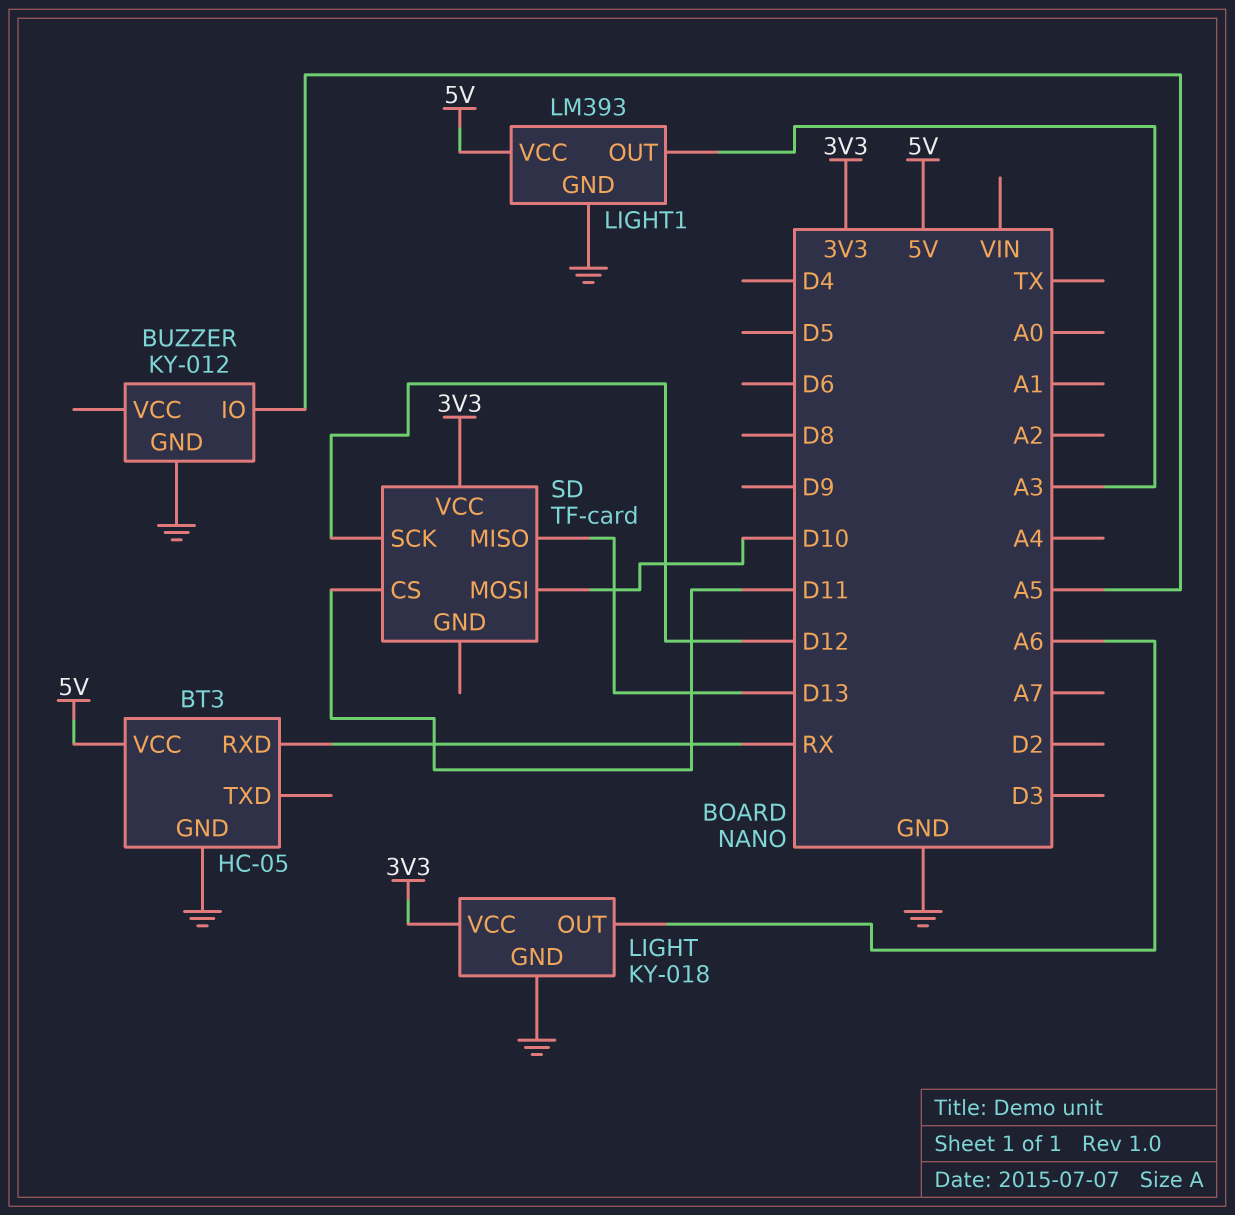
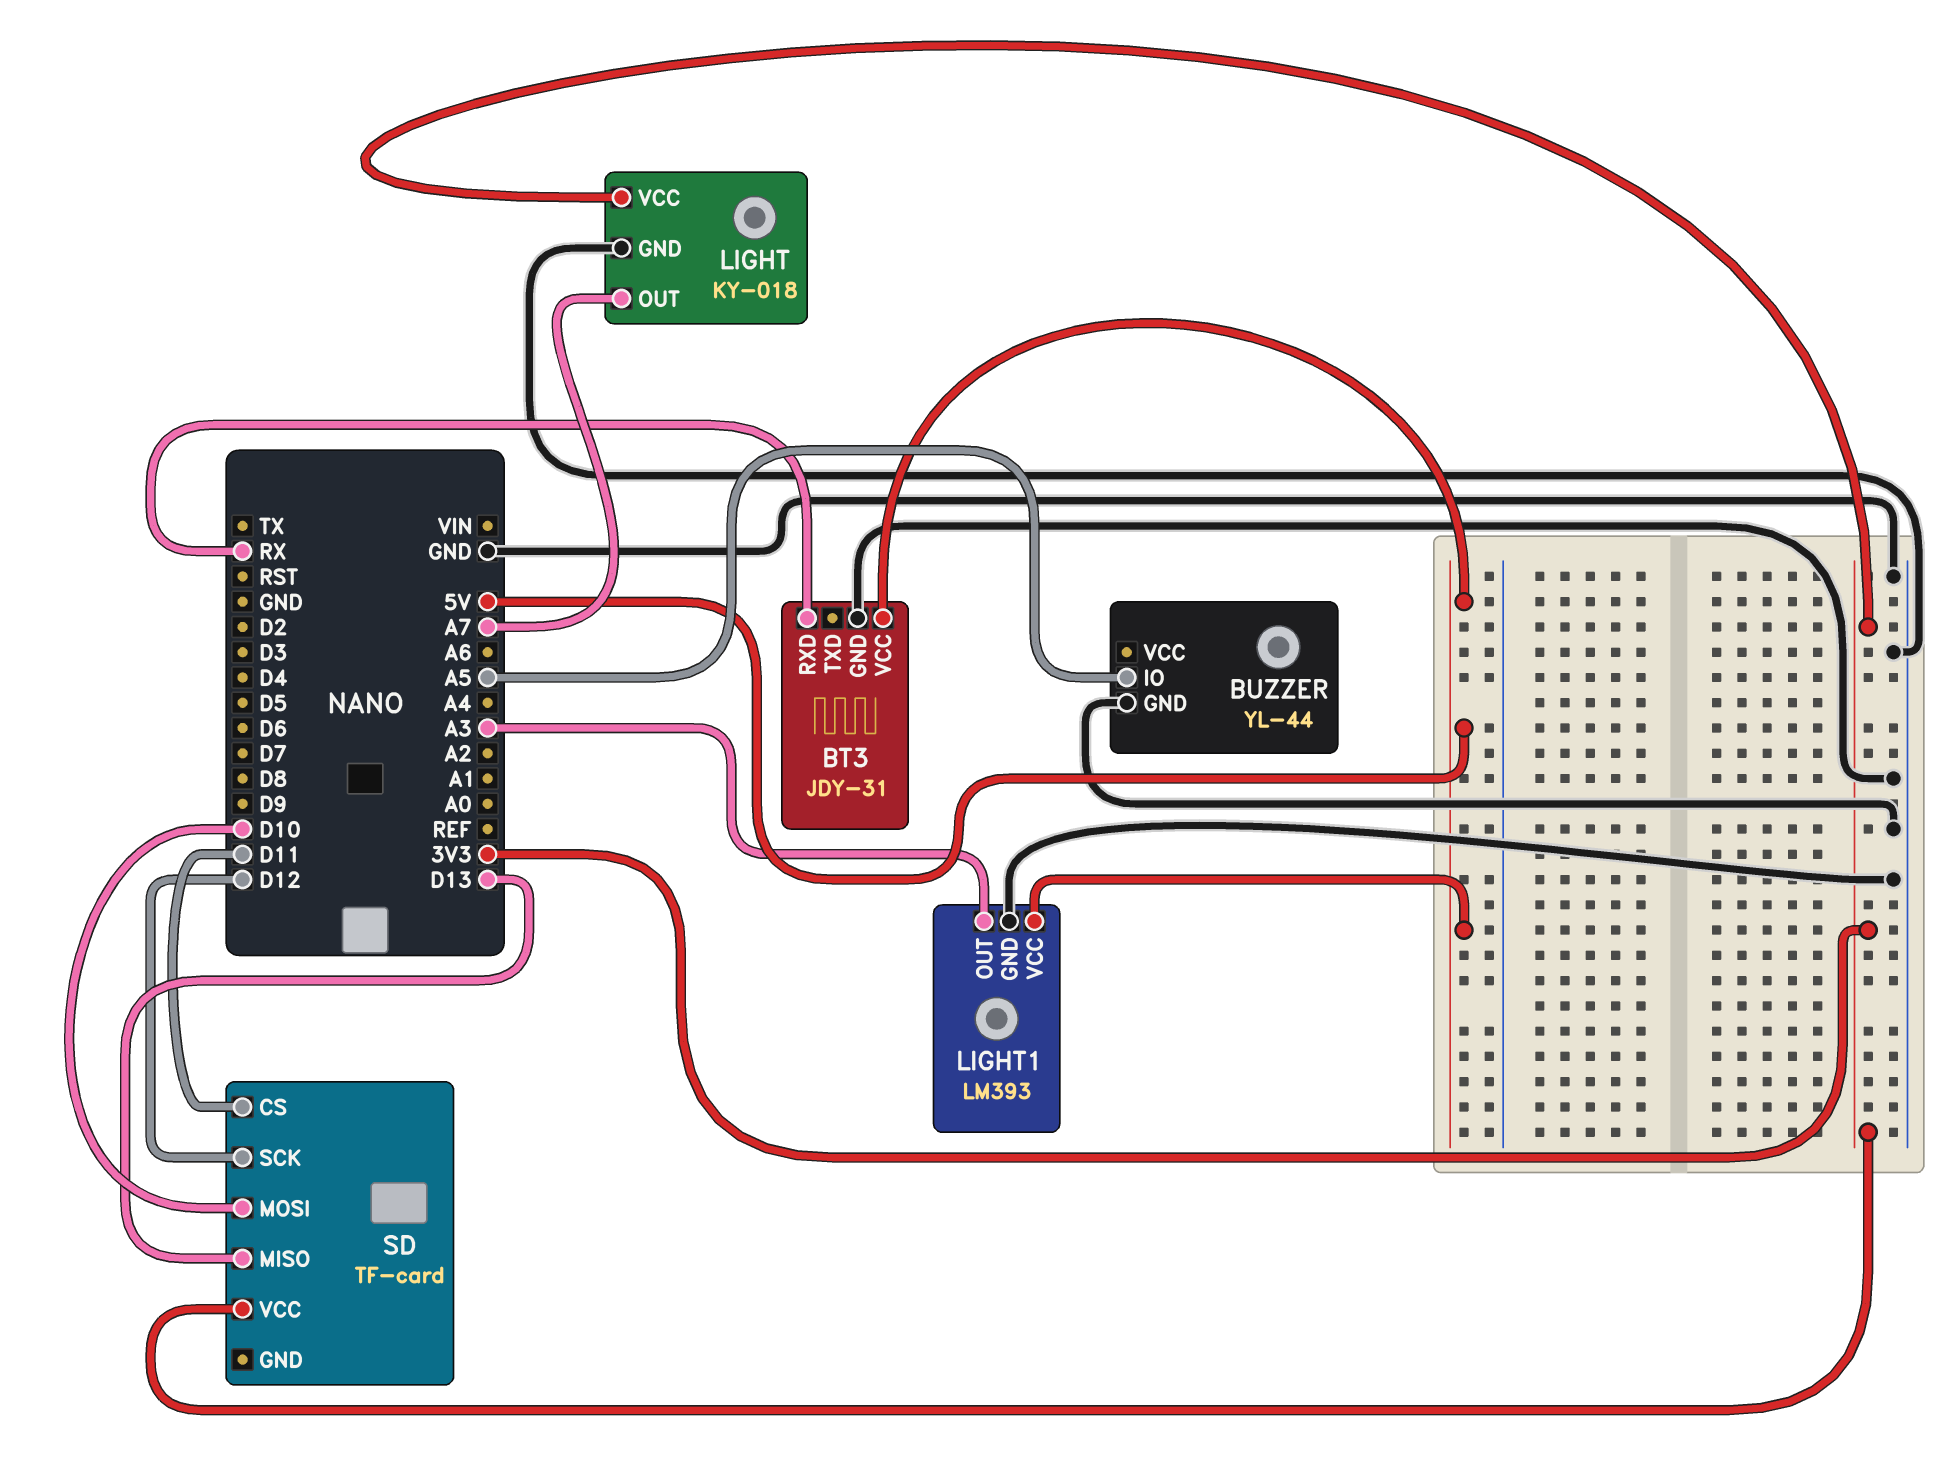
BT3: HC-05 -> JDY-31
BUZZER: KY-012 -> YL-44
LIGHT pin OUT: A6 -> A7

